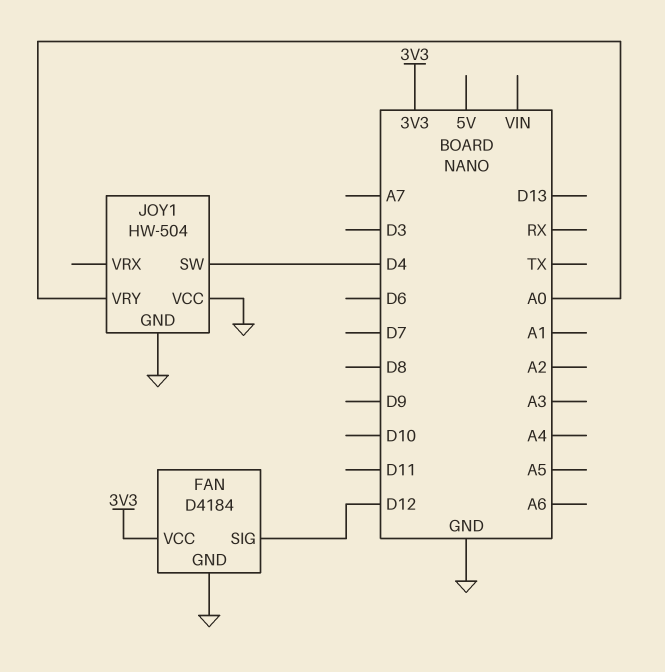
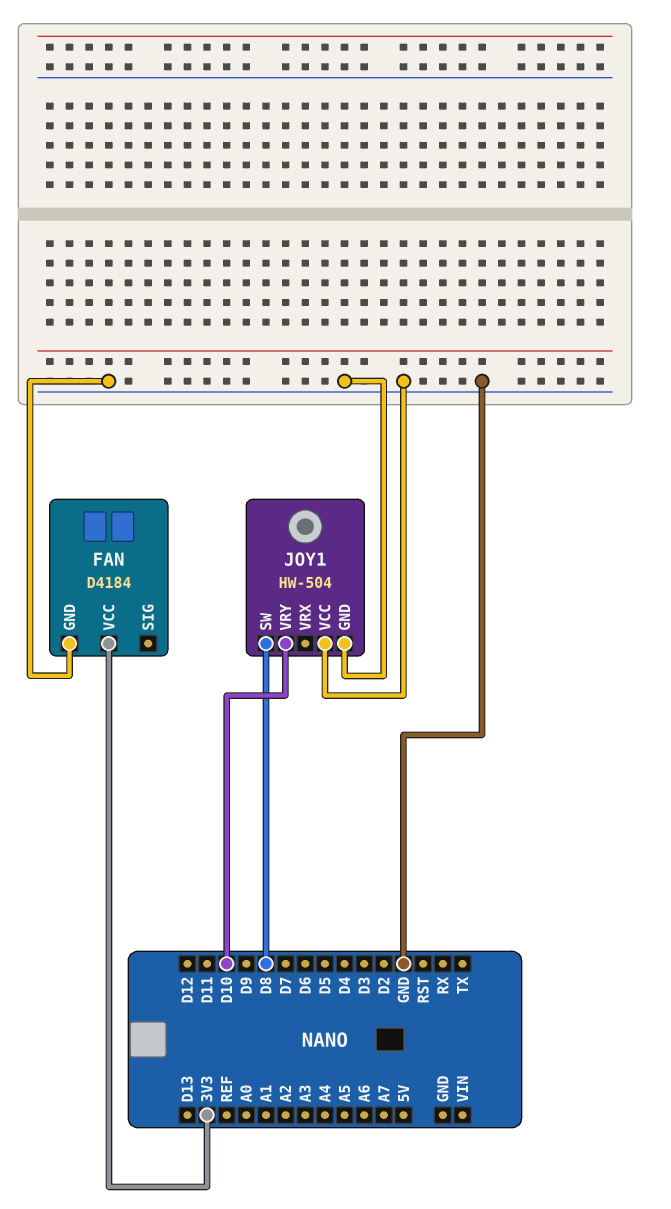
FAN pin SIG: D12 -> none
JOY1 pin SW: D4 -> D8
JOY1 pin VRY: A0 -> D10

